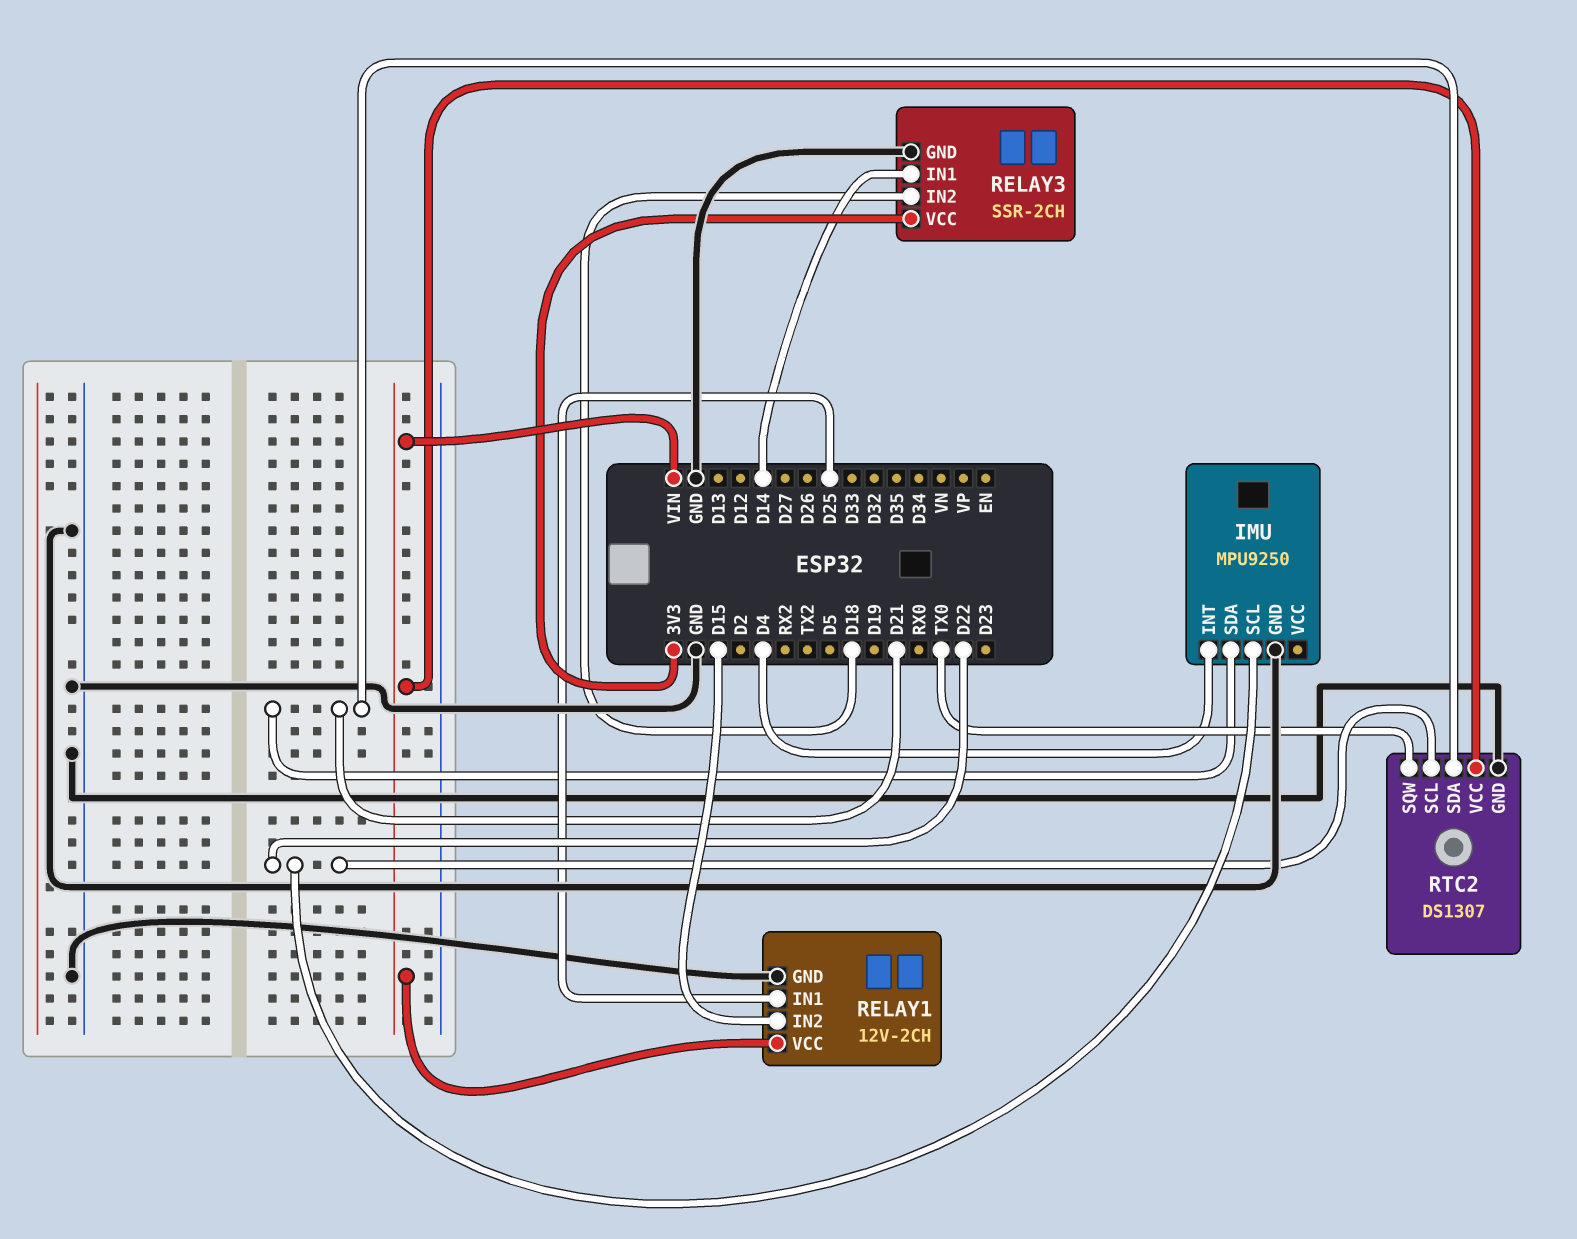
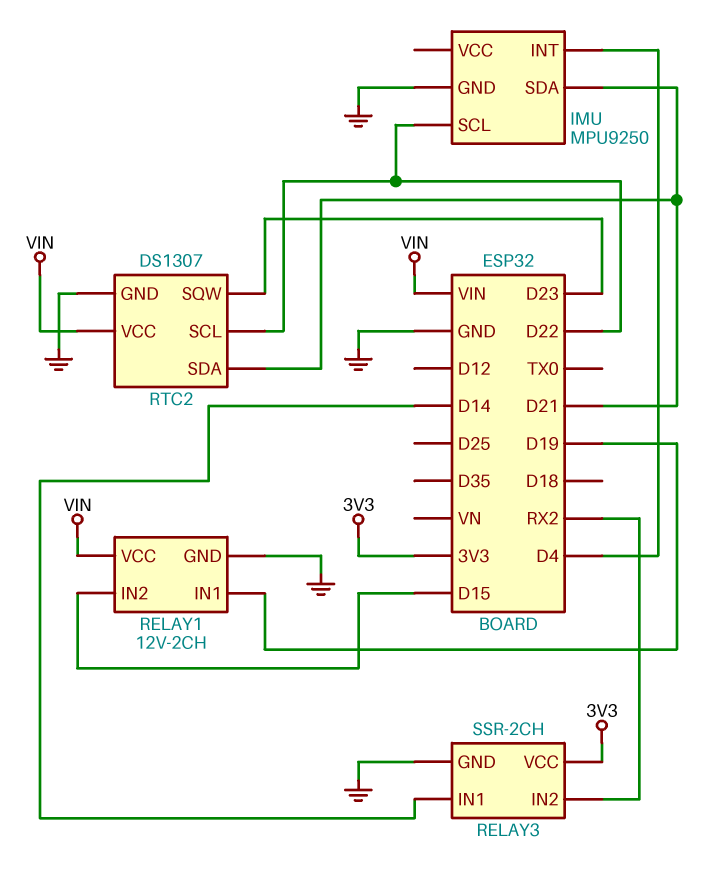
RELAY1 pin IN1: D25 -> D19
RELAY3 pin IN2: D18 -> RX2
RTC2 pin SQW: TX0 -> D23

